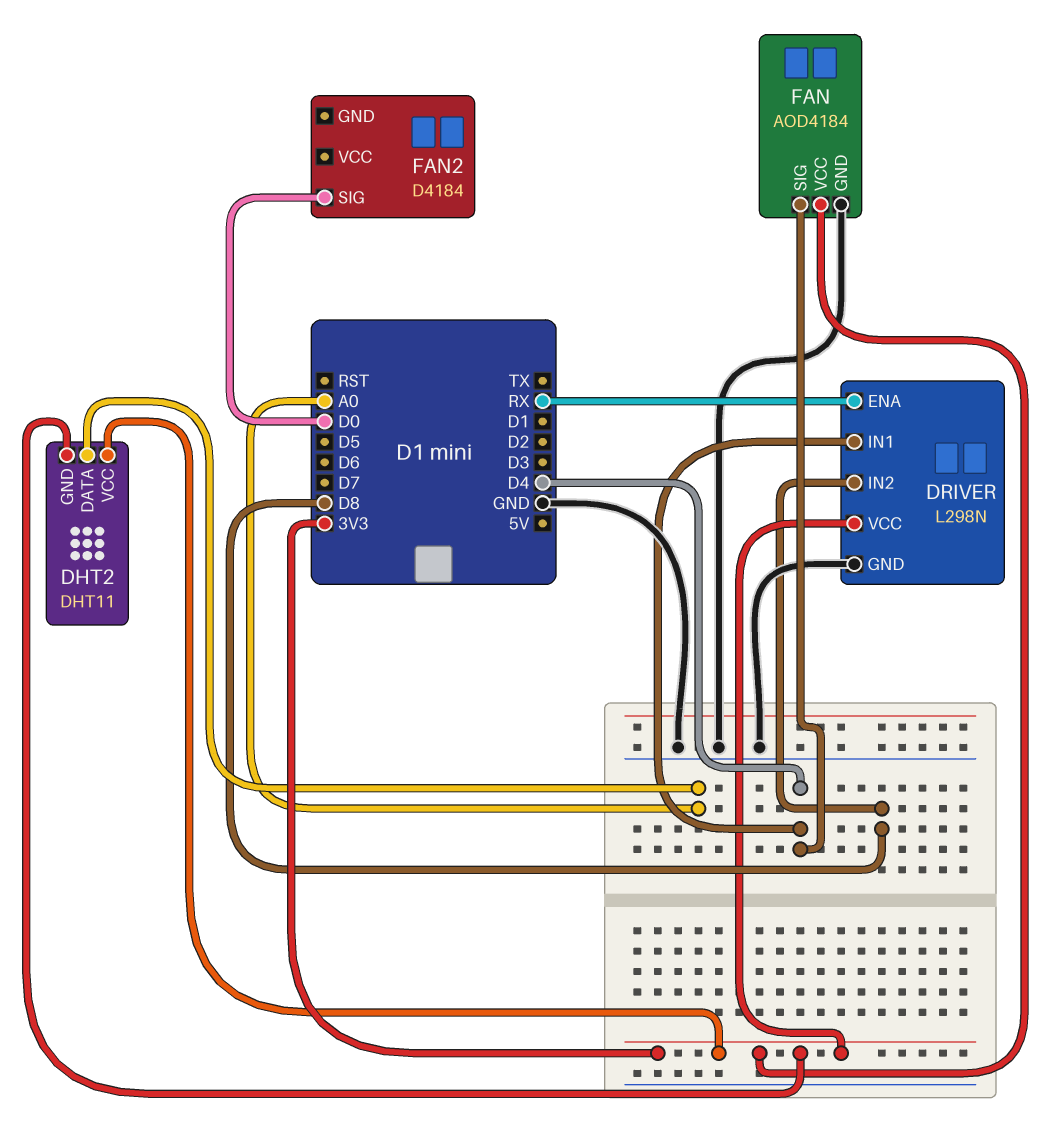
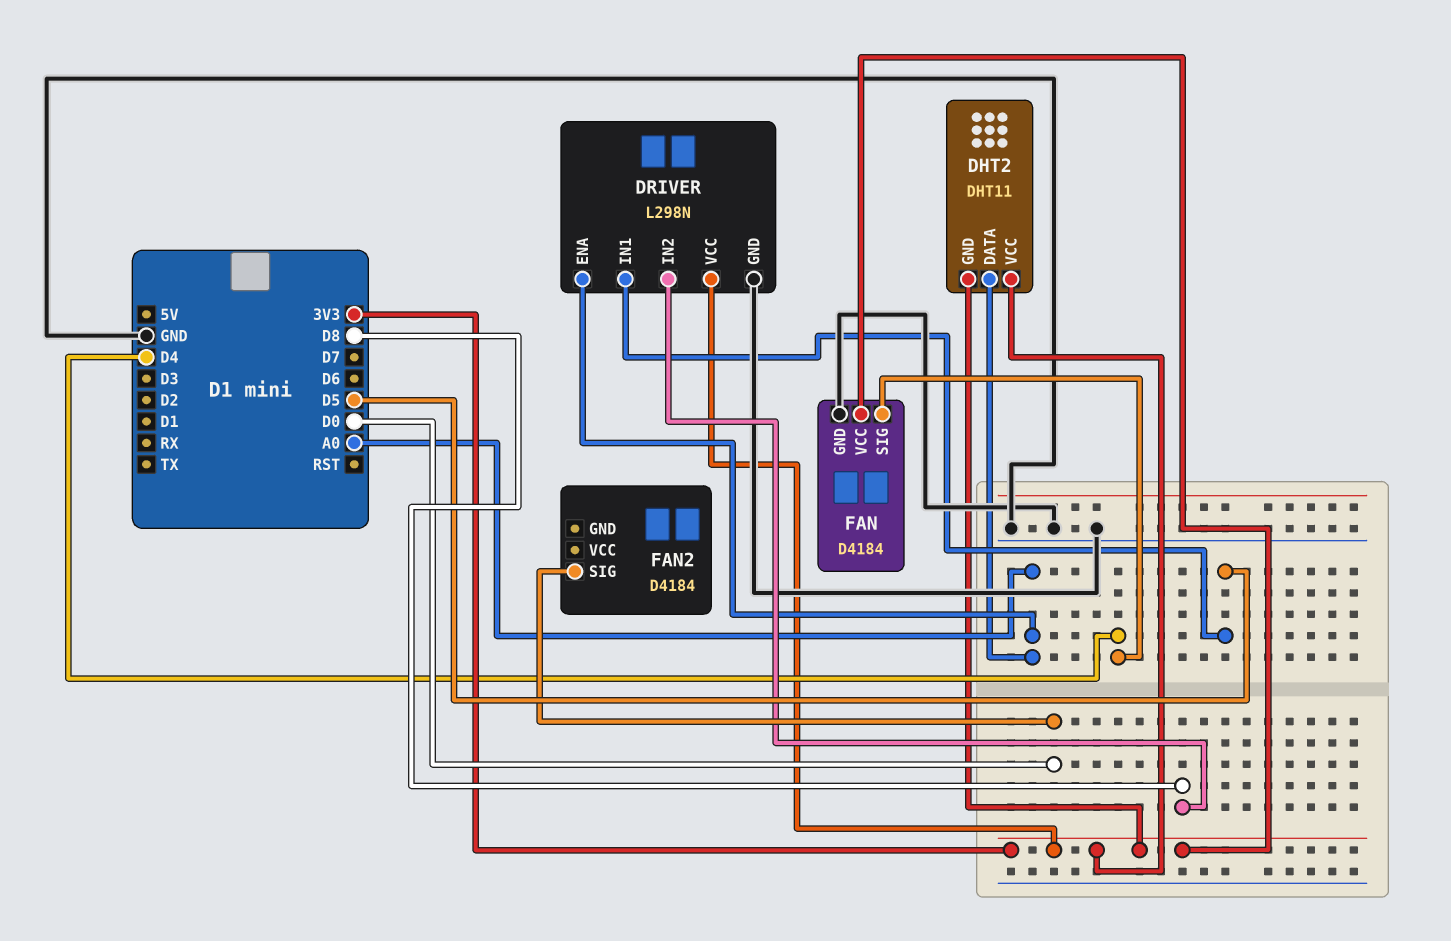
DRIVER pin ENA: RX -> A0
DRIVER pin IN1: D4 -> D5
FAN: AOD4184 -> D4184

